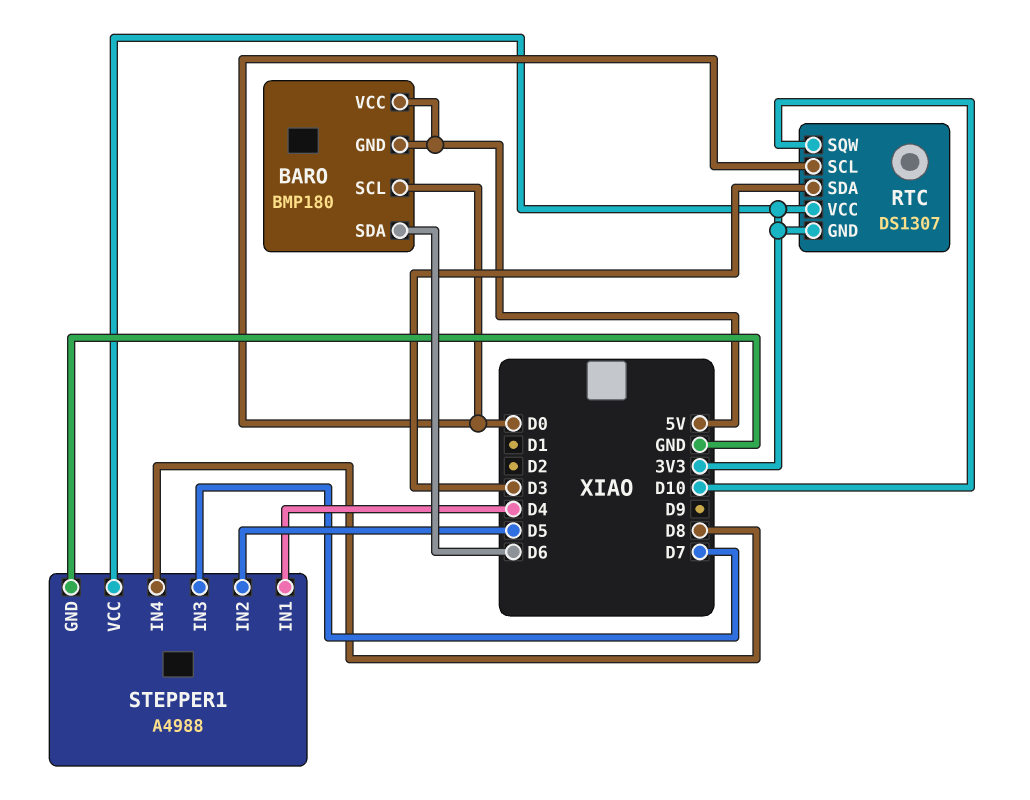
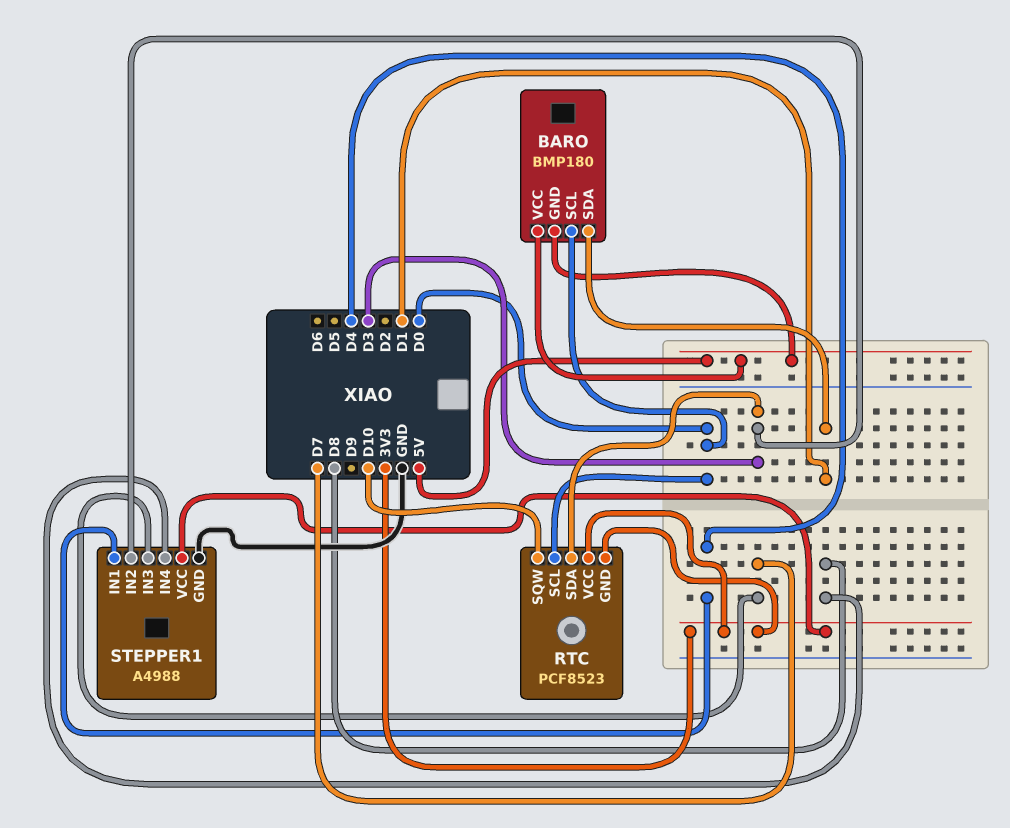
BARO pin SDA: D6 -> D1
RTC: DS1307 -> PCF8523
STEPPER1 pin IN2: D5 -> D3

